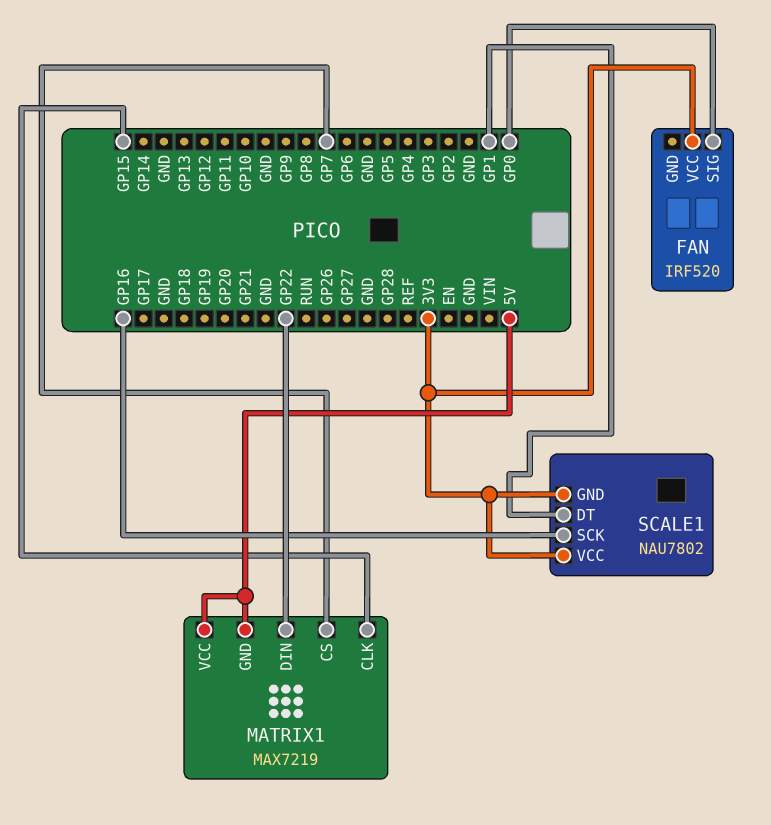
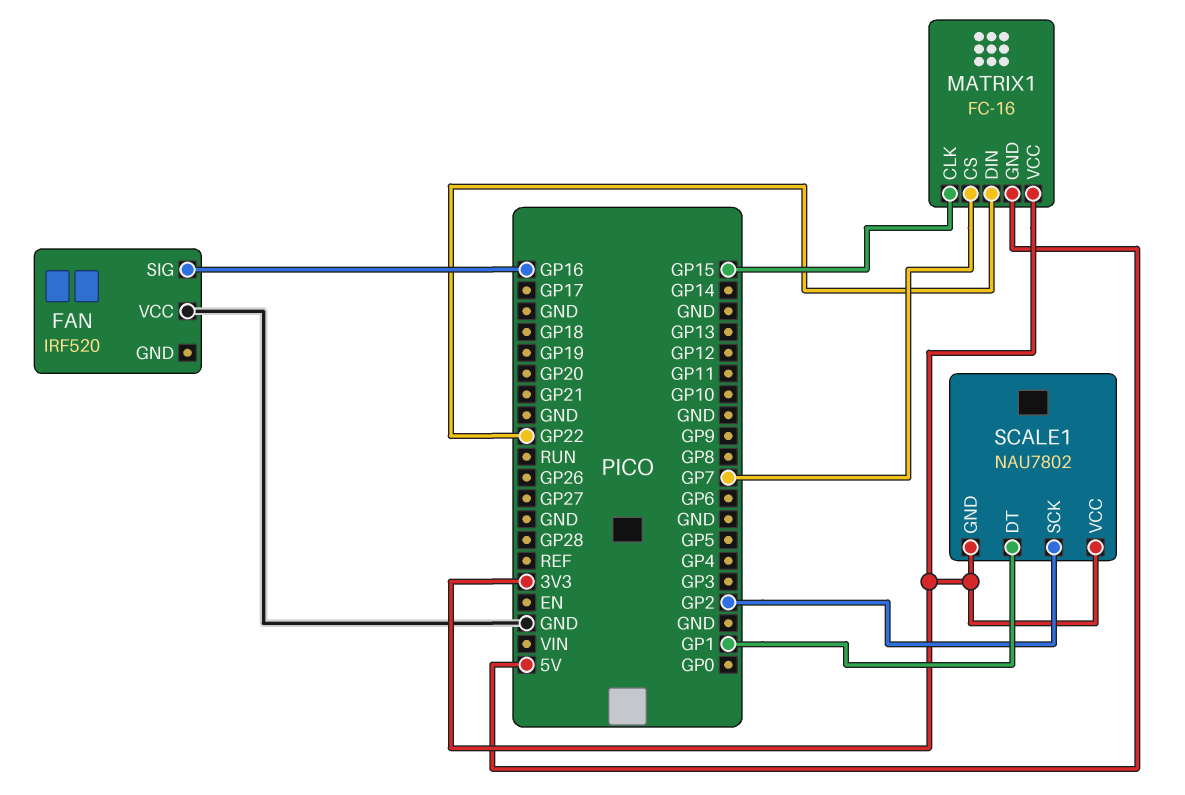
FAN pin SIG: GP0 -> GP16
FAN pin VCC: 3V3 -> GND
MATRIX1: MAX7219 -> FC-16
MATRIX1 pin VCC: 5V -> 3V3
SCALE1 pin SCK: GP16 -> GP2

